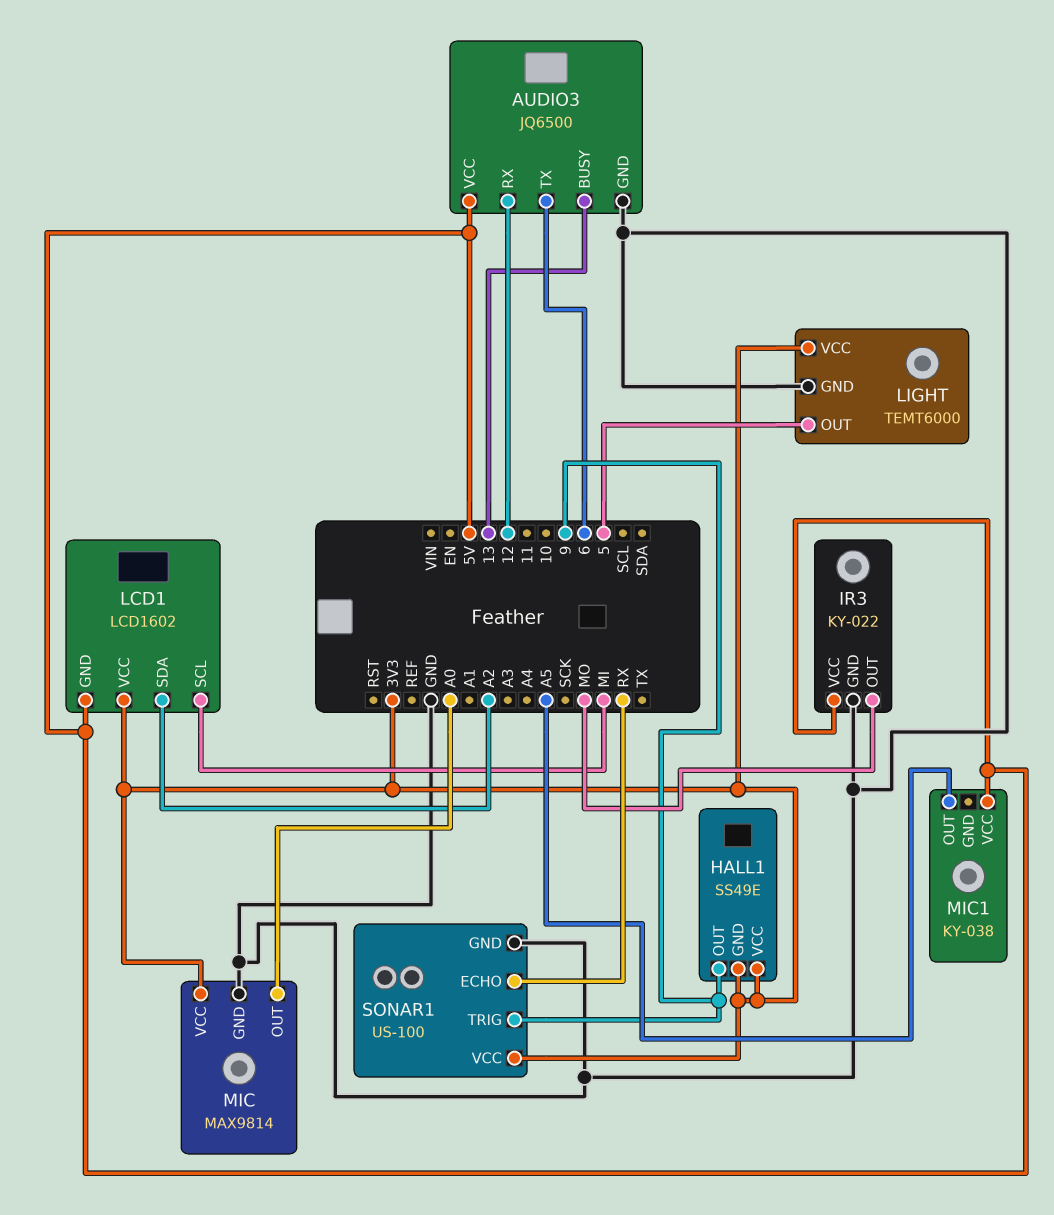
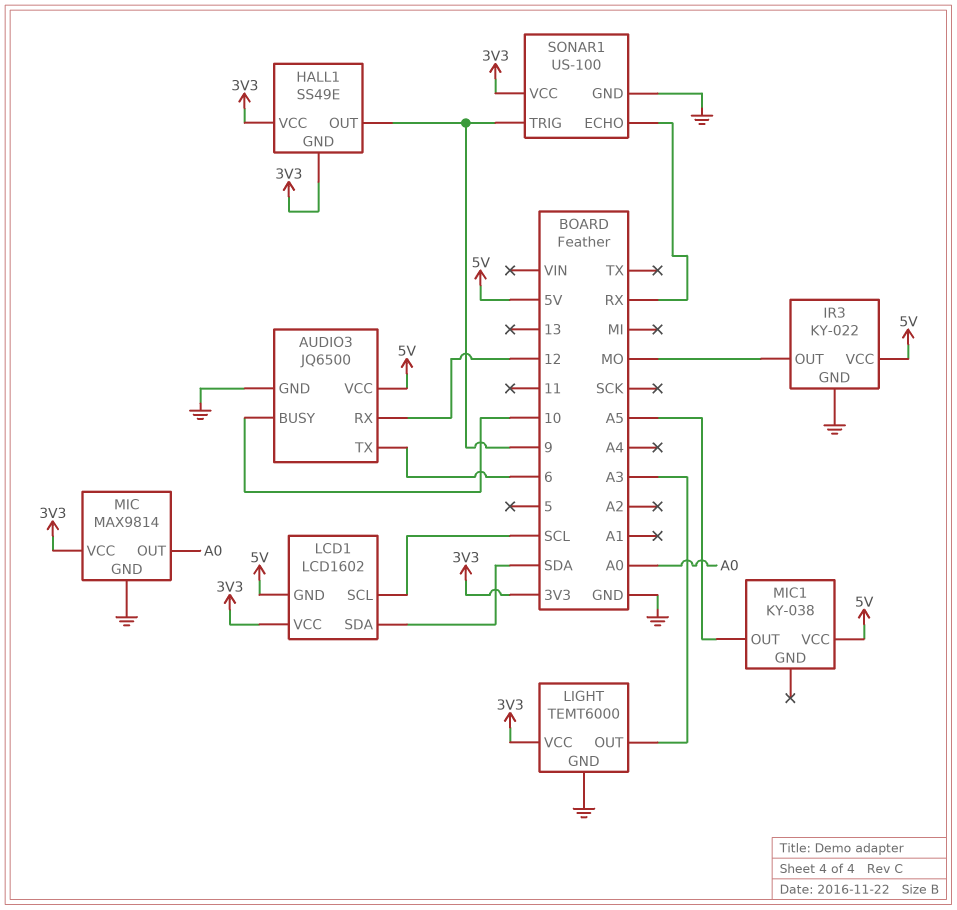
AUDIO3 pin BUSY: 13 -> 10
LCD1 pin SCL: MI -> SCL
LCD1 pin SDA: A2 -> SDA
LIGHT pin OUT: 5 -> A3

